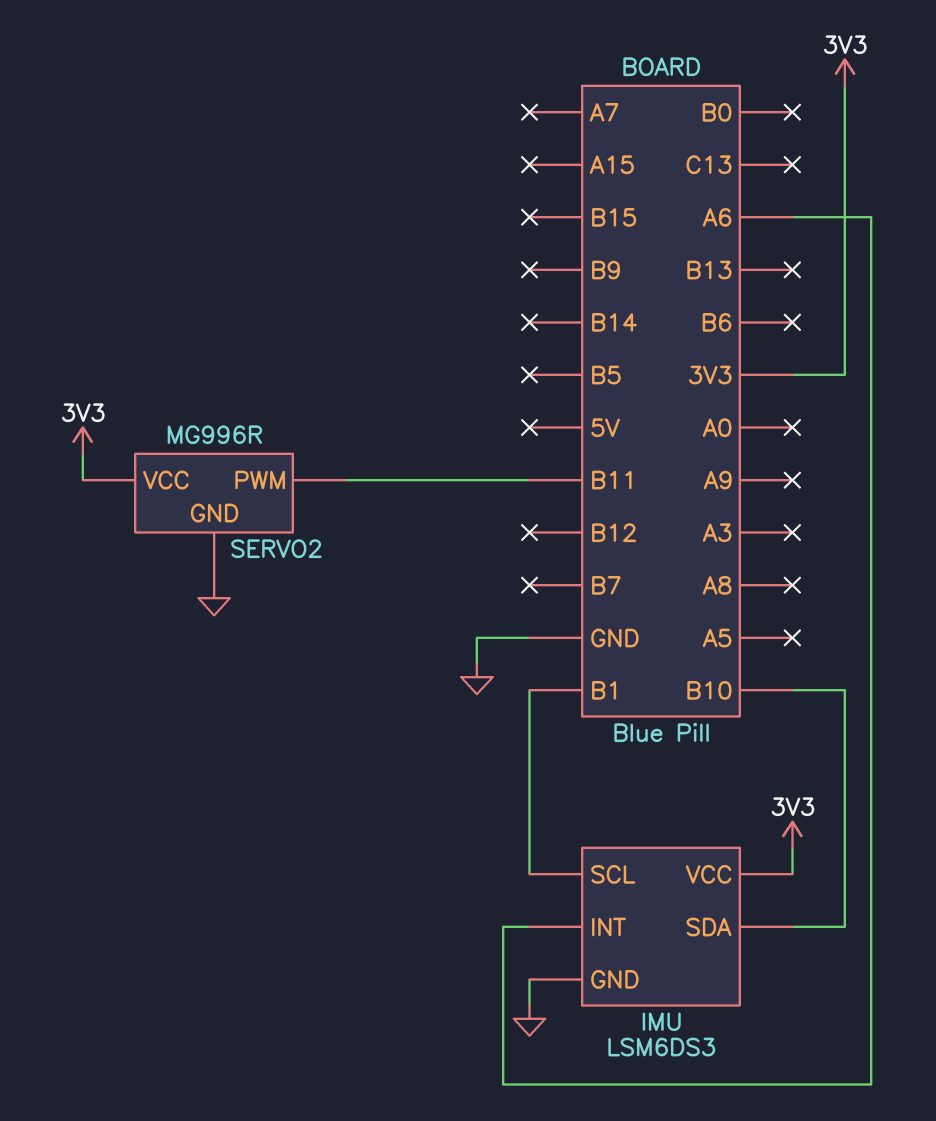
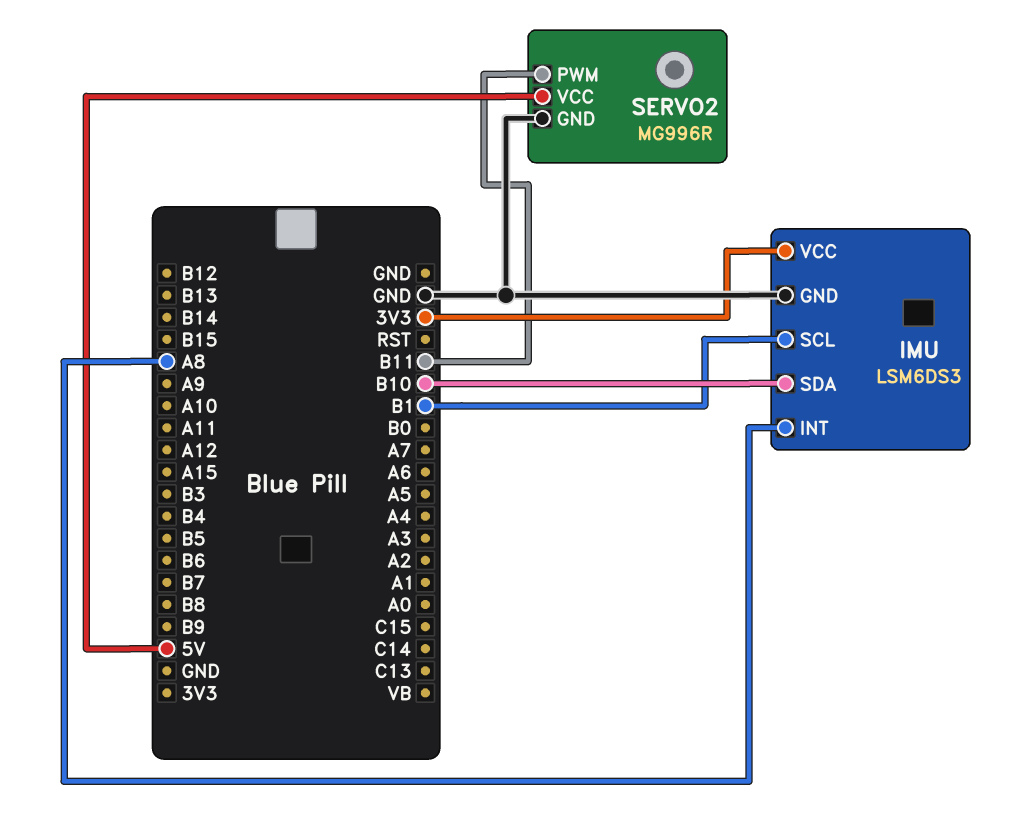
IMU pin INT: A6 -> A8
SERVO2 pin VCC: 3V3 -> 5V

